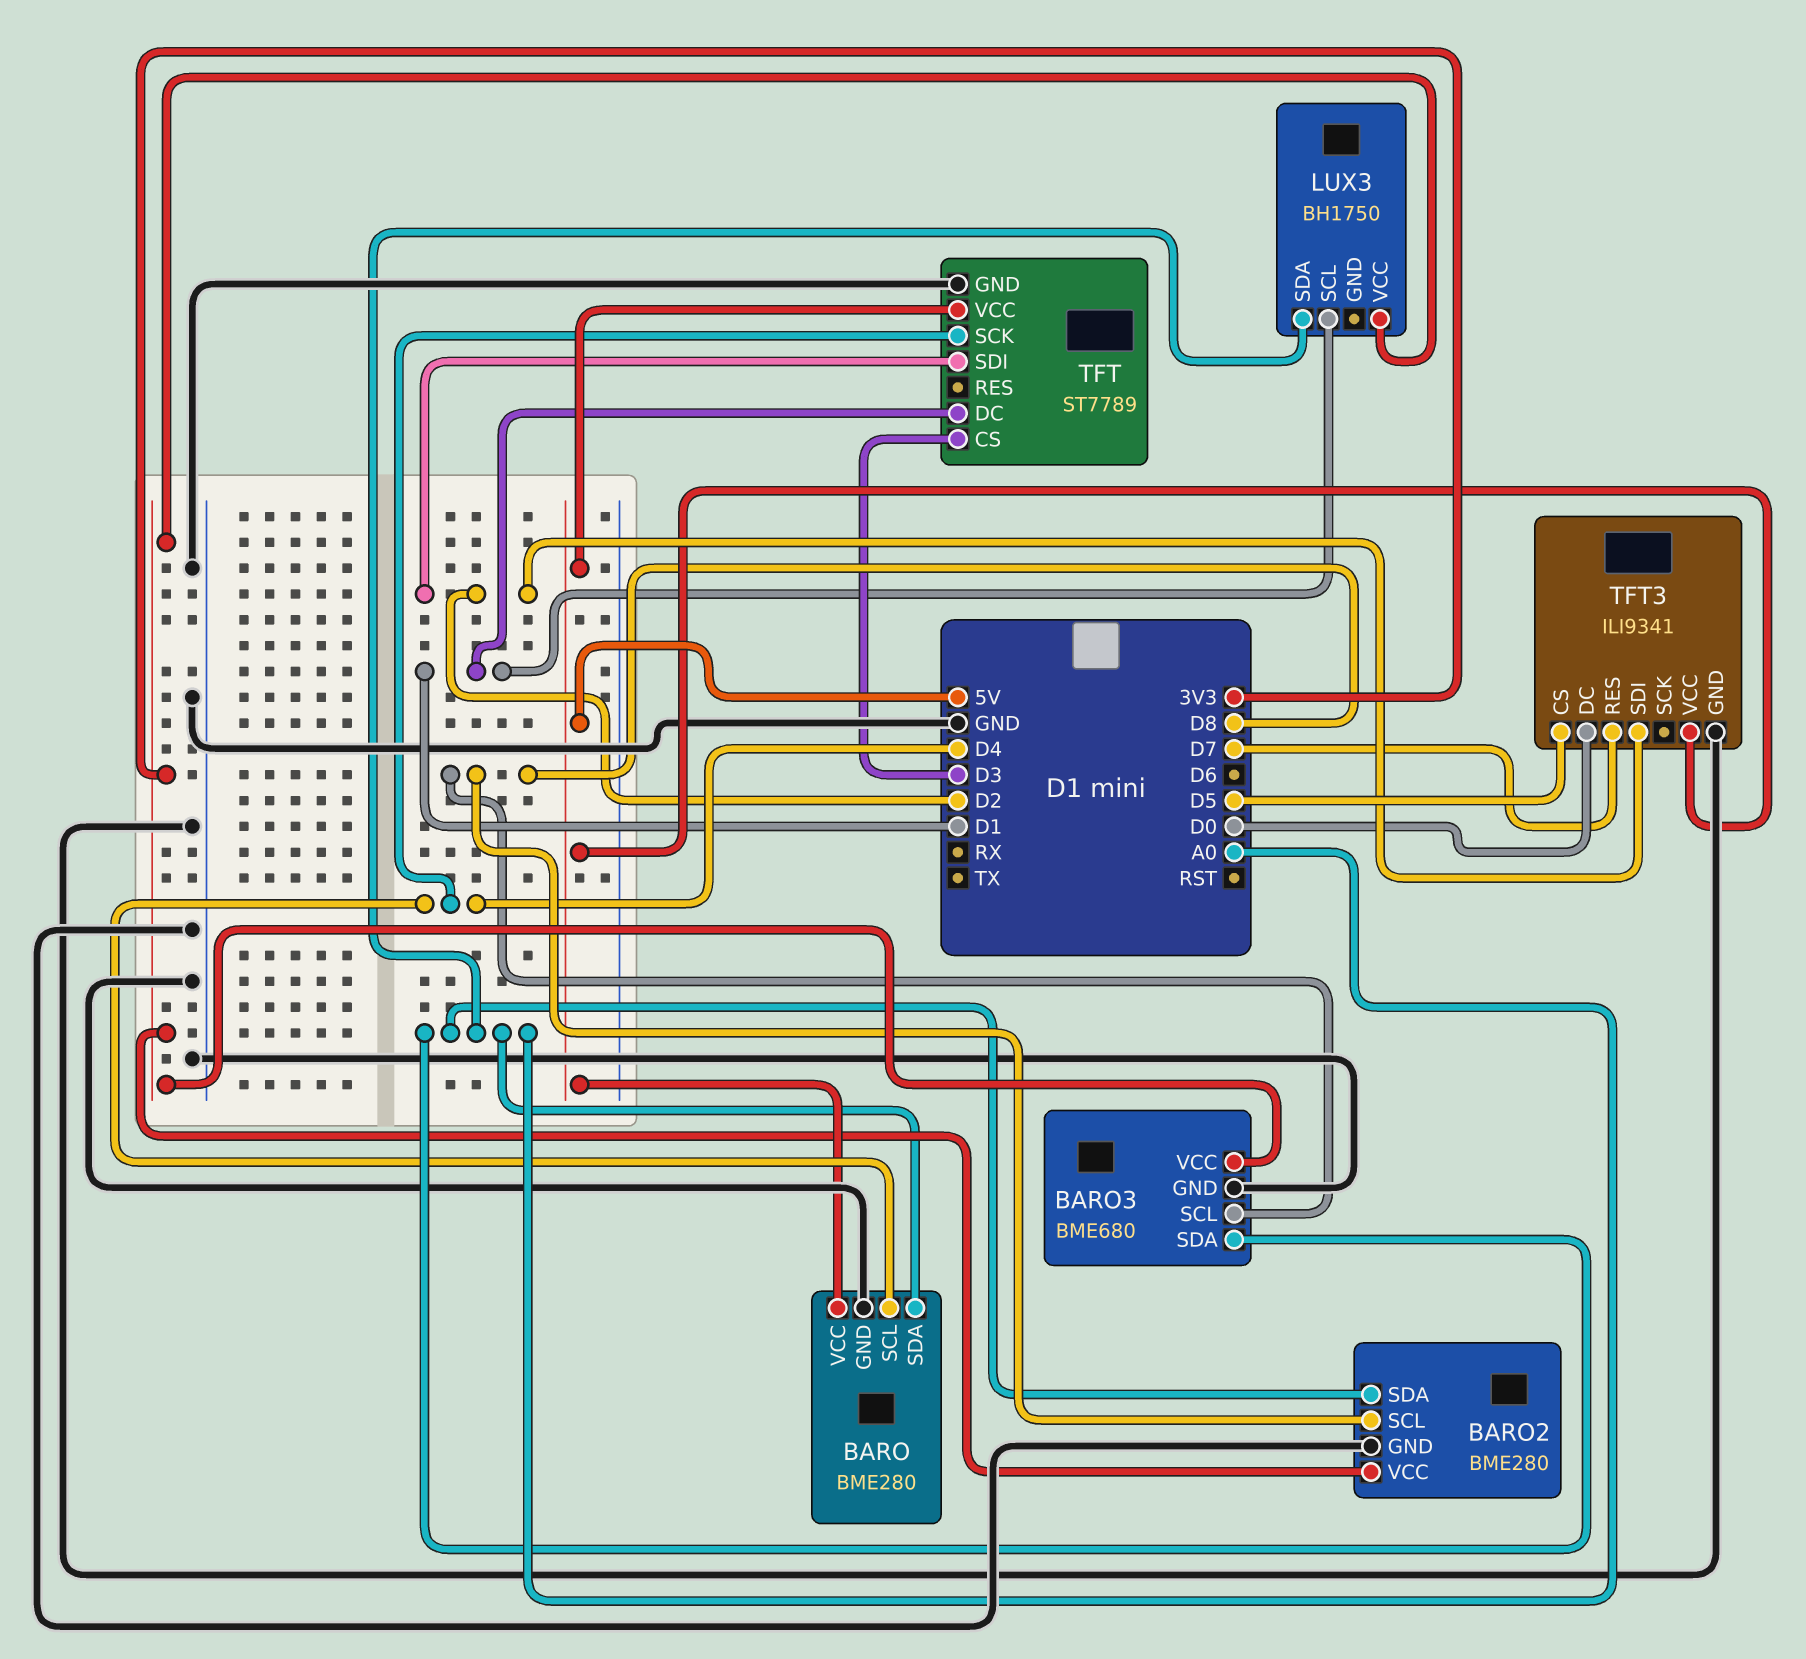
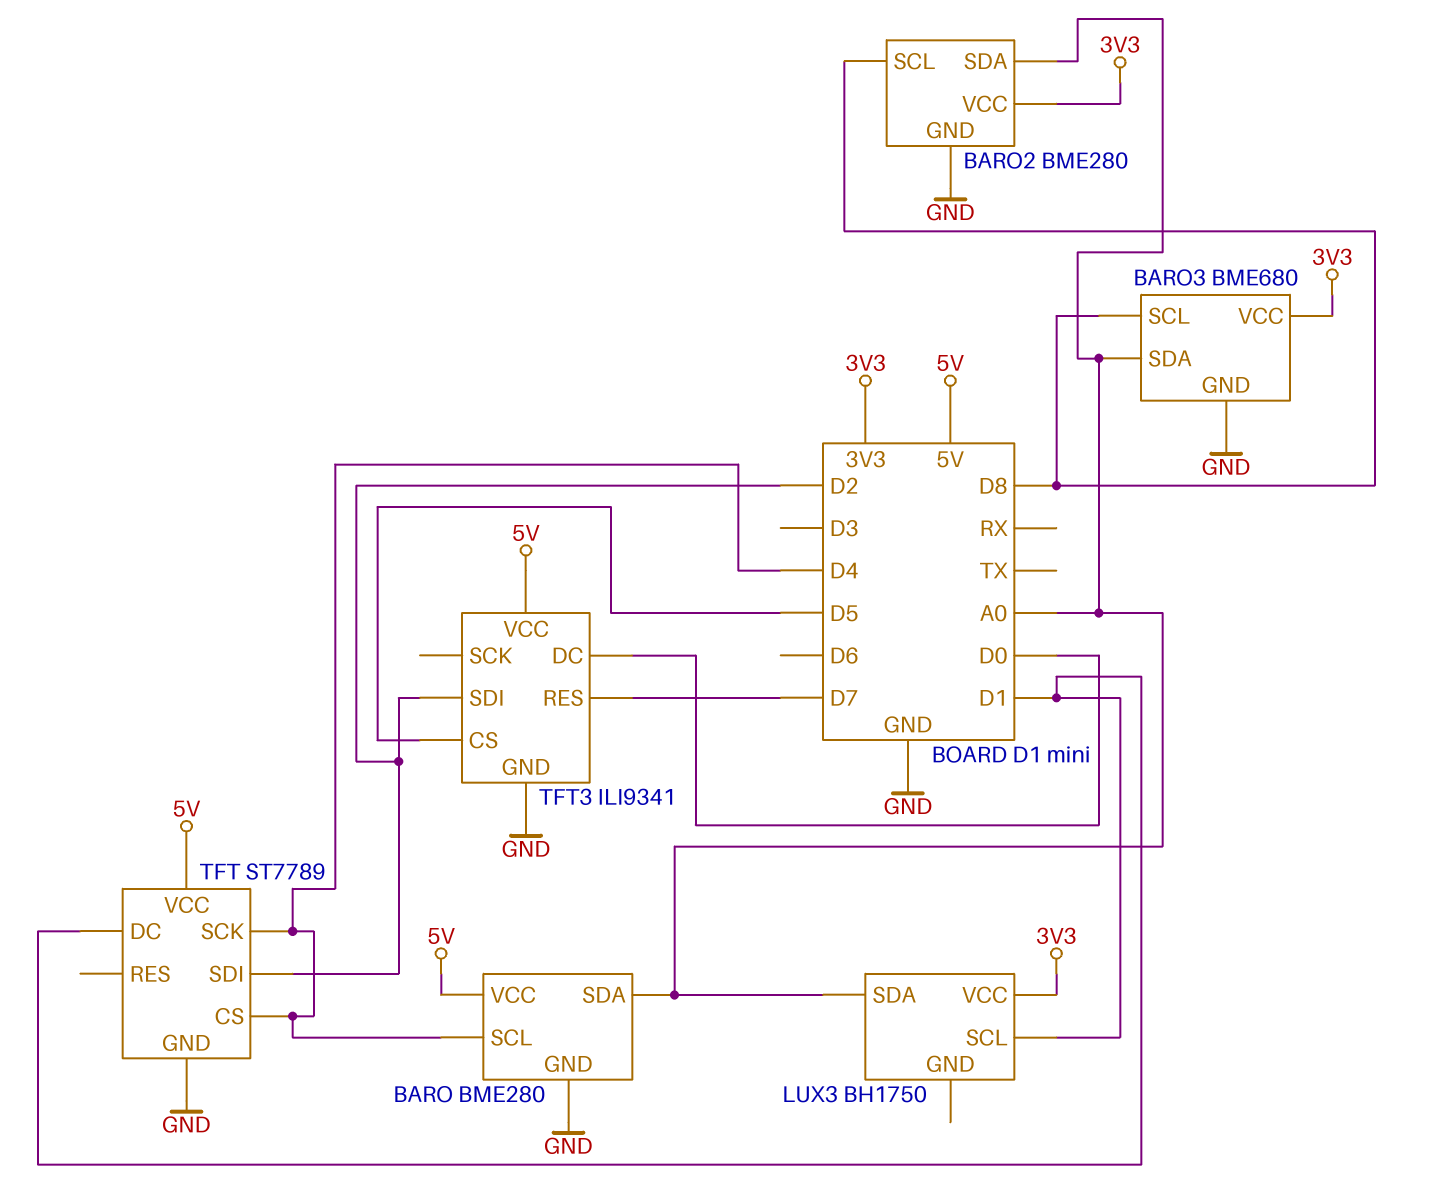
TFT pin CS: D3 -> D4

